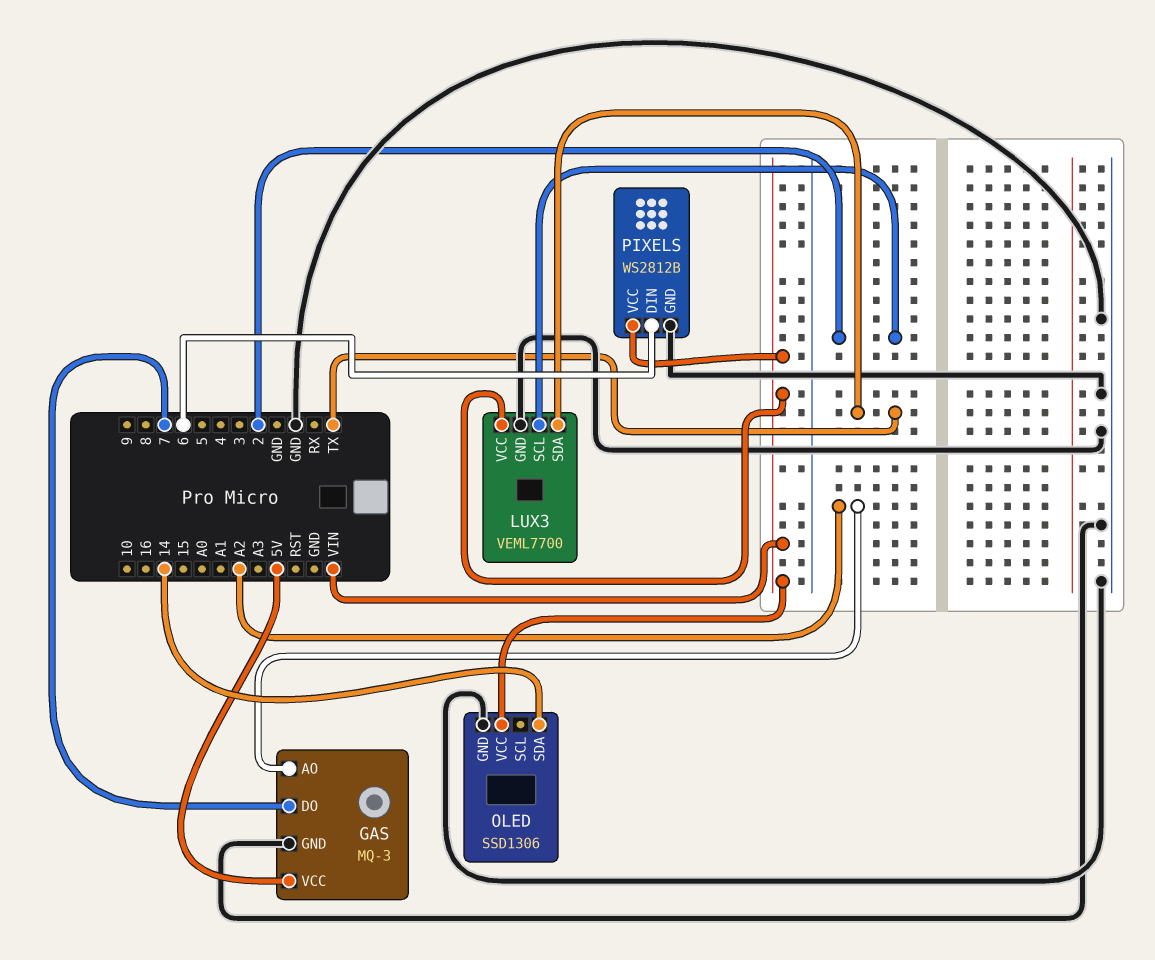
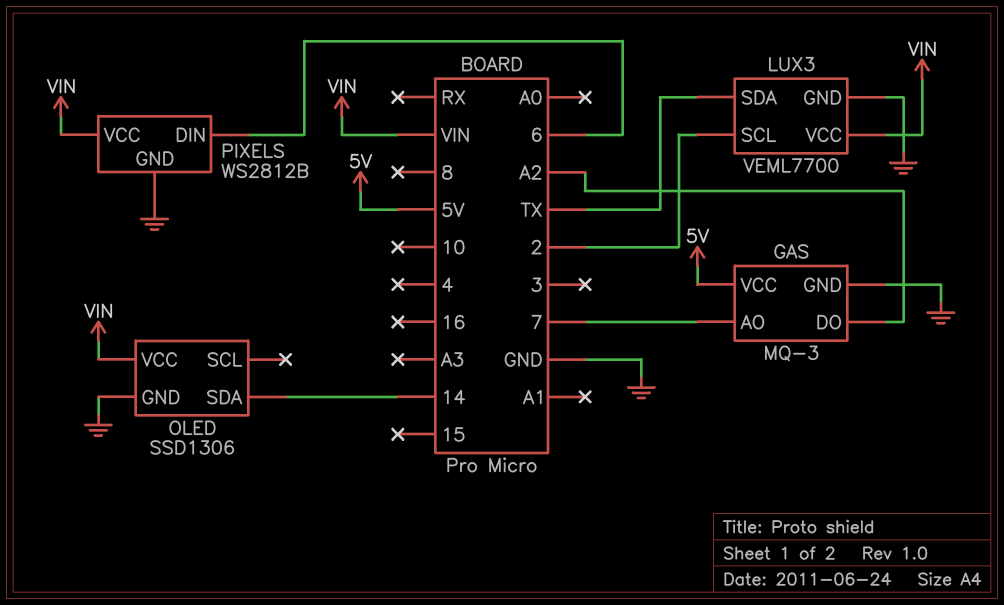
GAS pin AO: A2 -> 7
GAS pin DO: 7 -> A2

